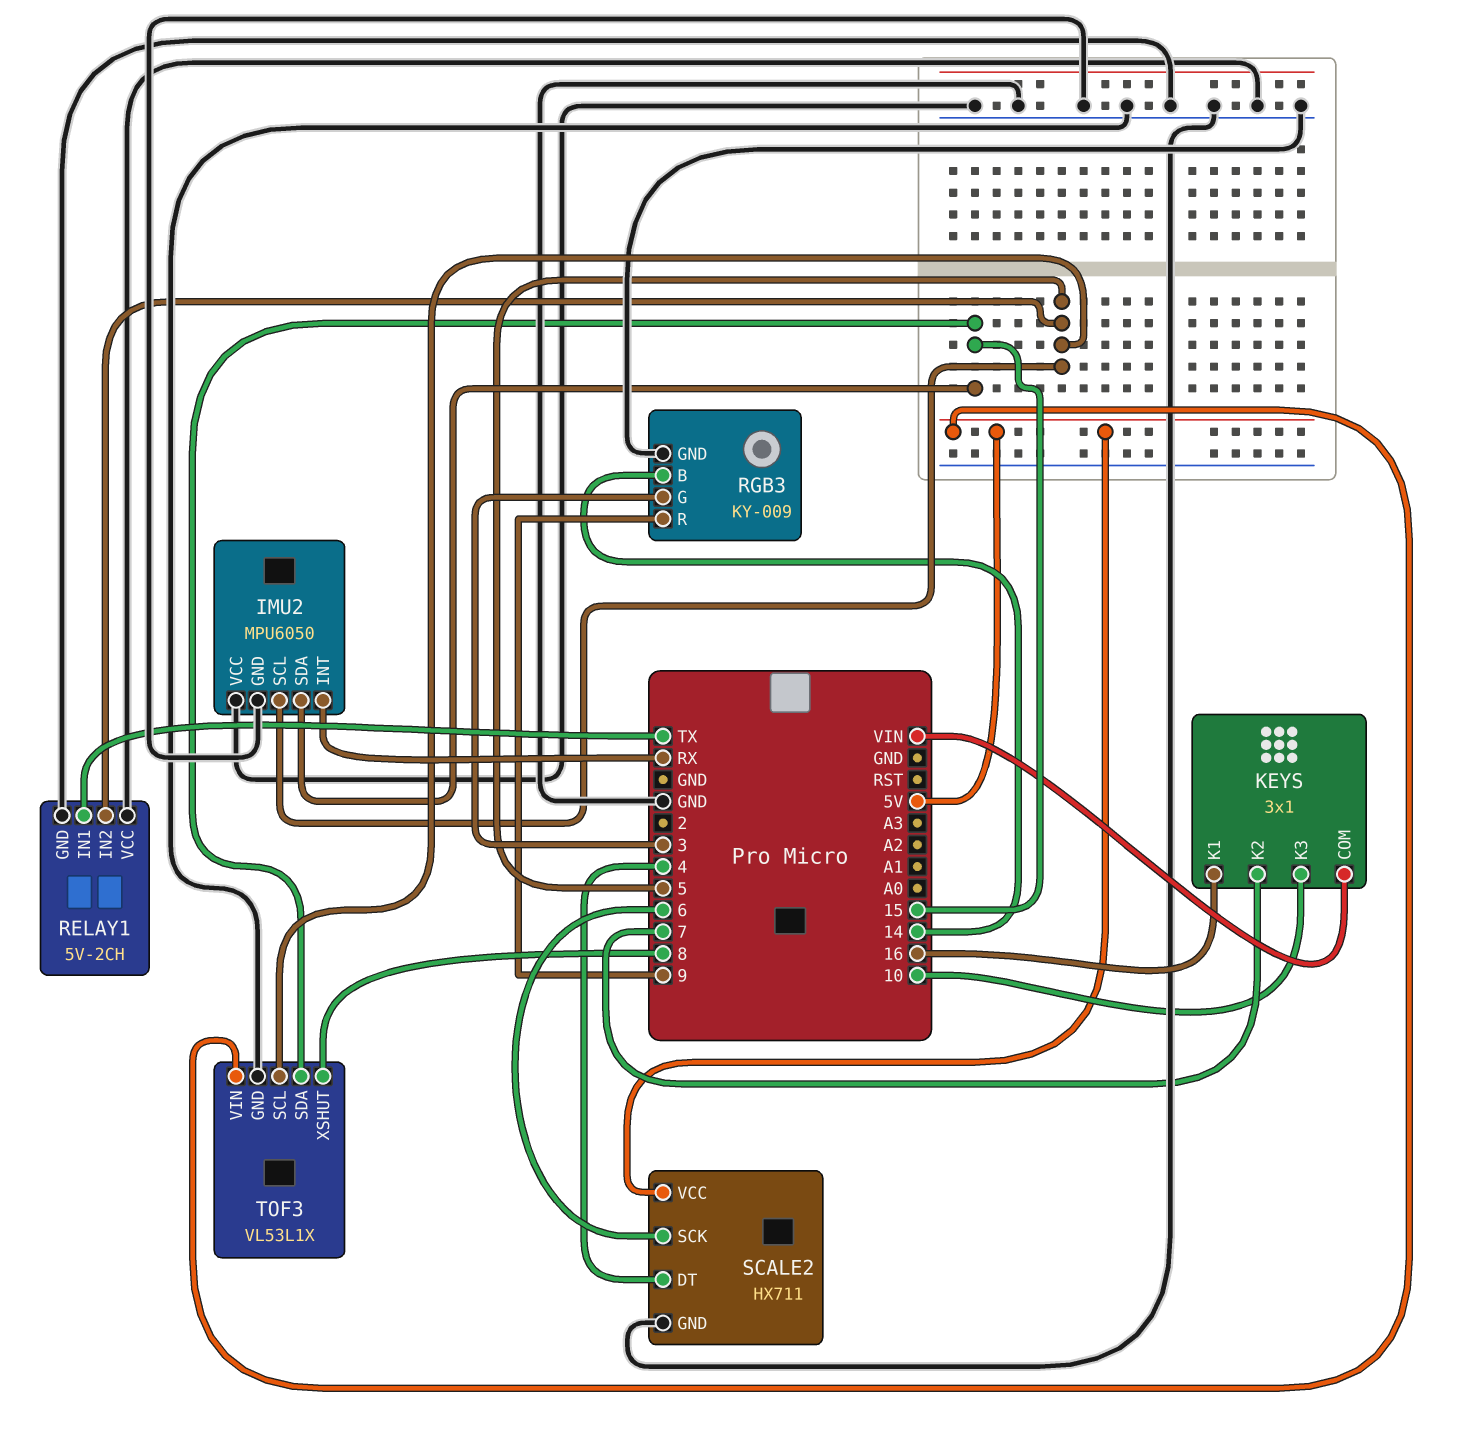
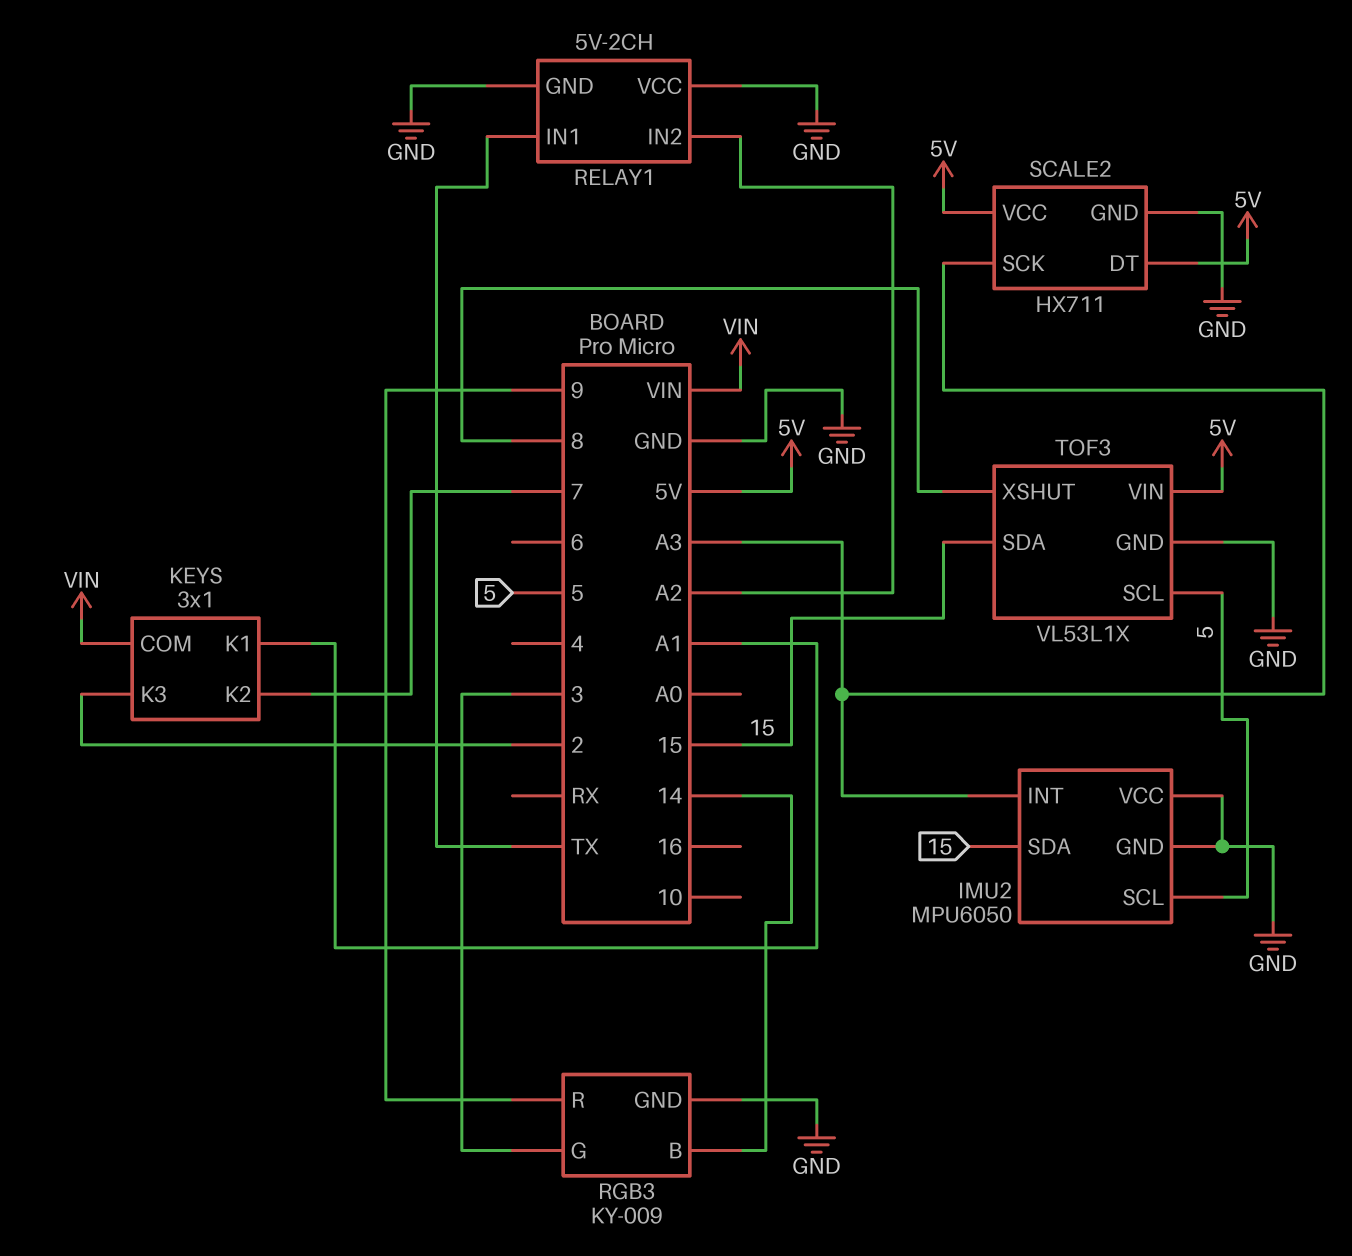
IMU2 pin INT: RX -> A3
KEYS pin K1: 16 -> A1
KEYS pin K3: 10 -> 2
RELAY1 pin IN2: 5 -> A2
SCALE2 pin DT: 4 -> 5V
SCALE2 pin SCK: 6 -> A3

